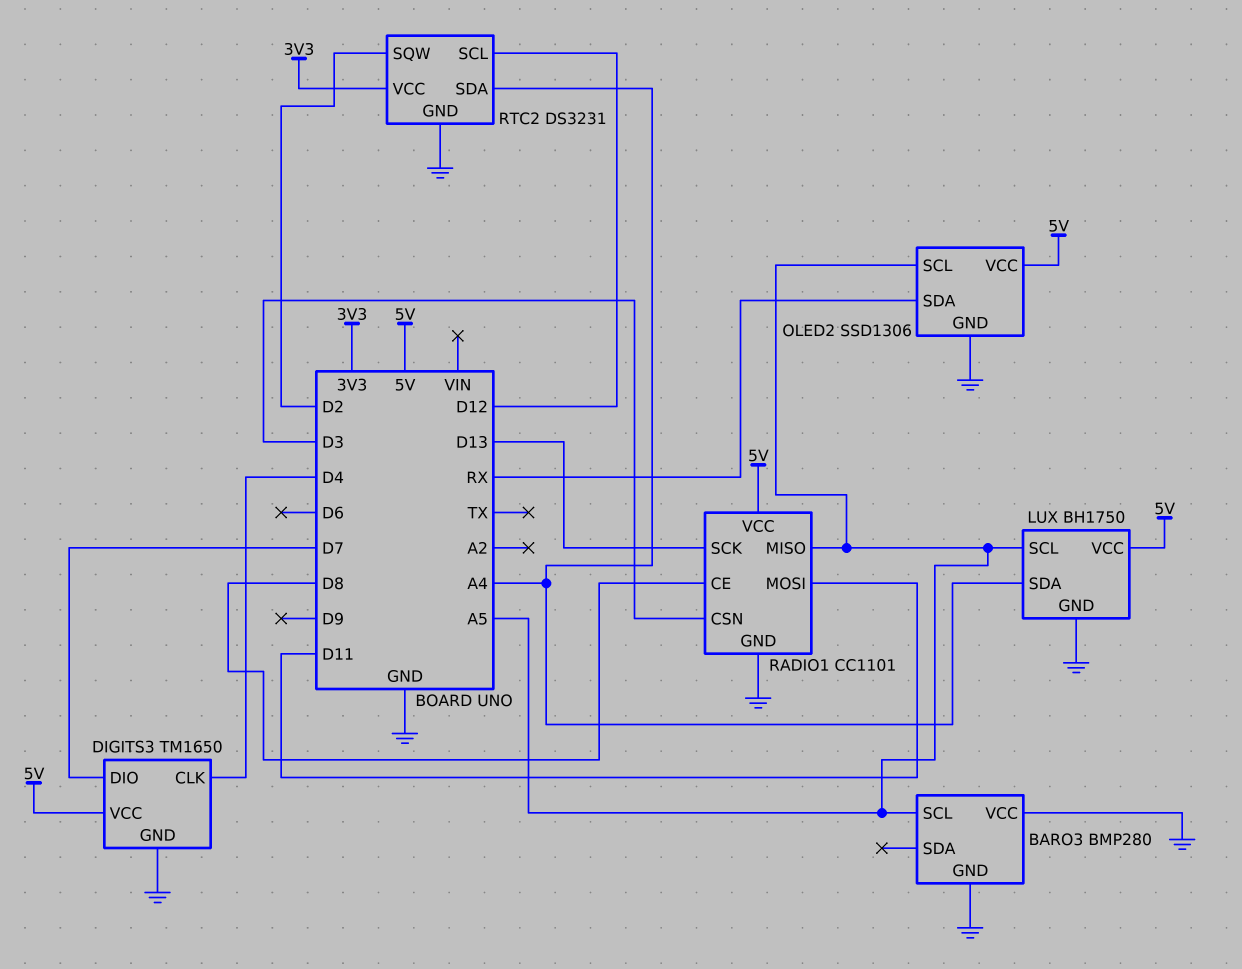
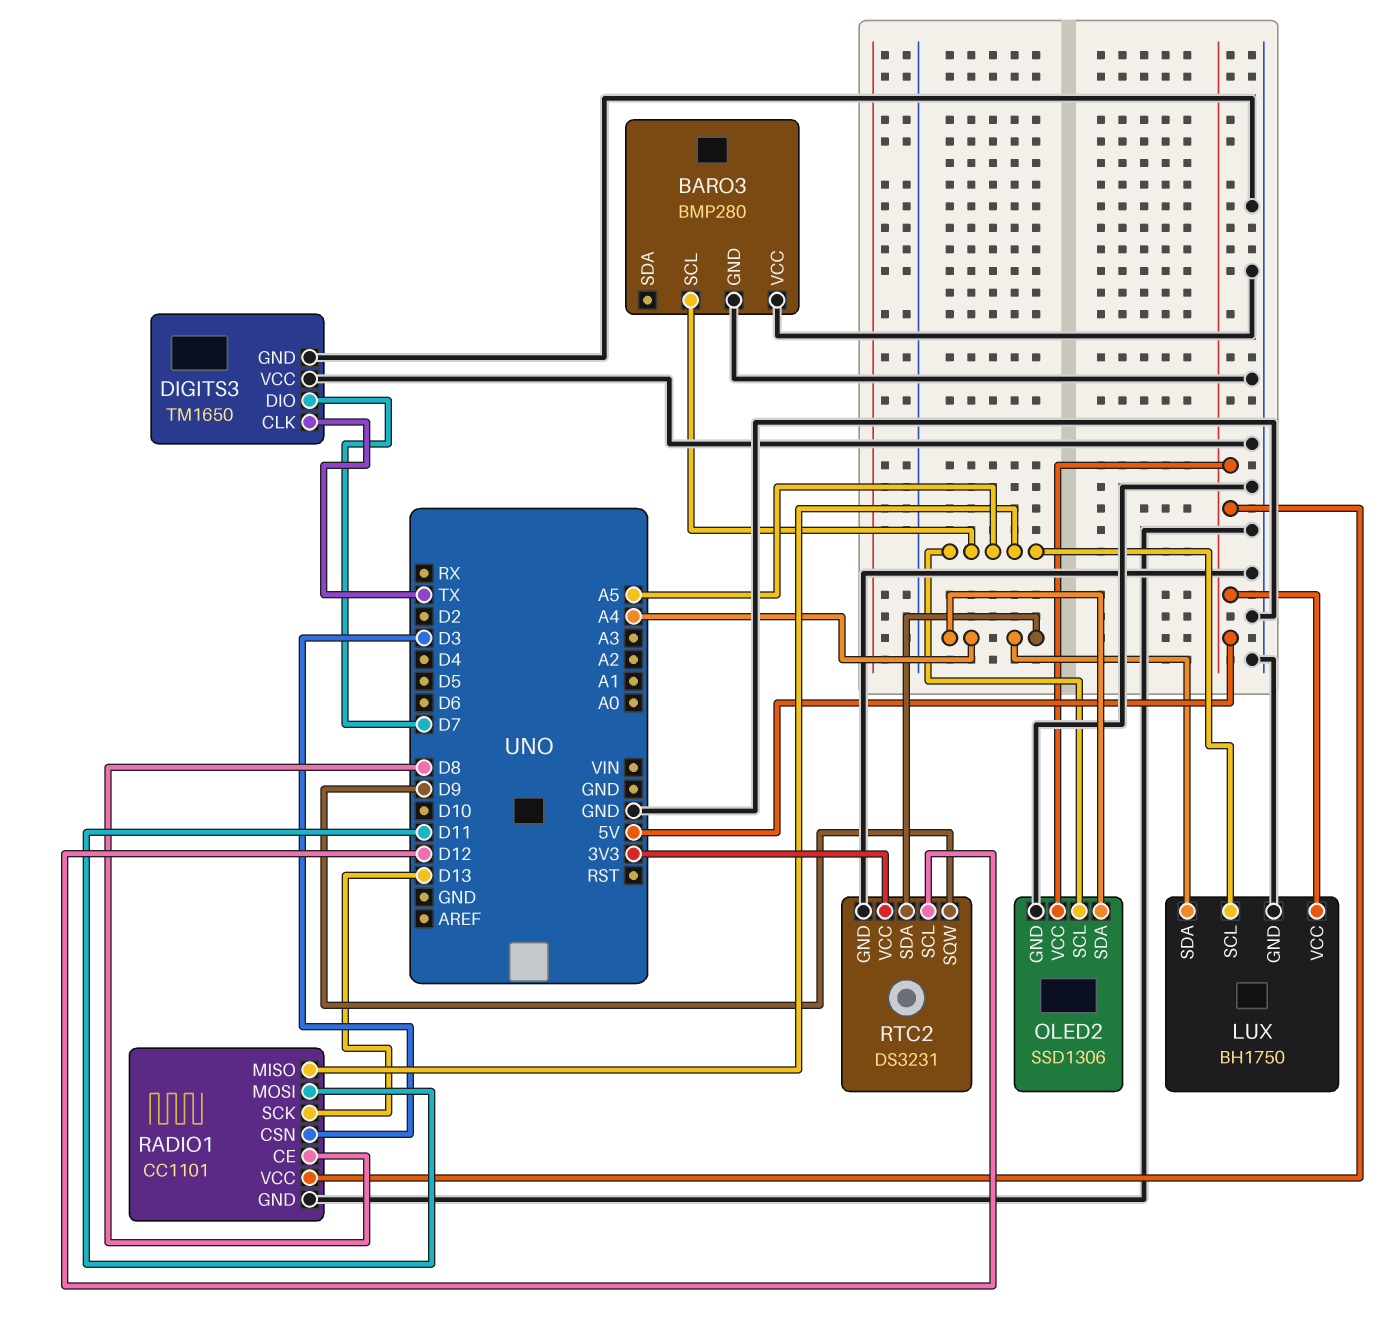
DIGITS3 pin CLK: D4 -> TX
DIGITS3 pin VCC: 5V -> GND
OLED2 pin SDA: RX -> A4
RTC2 pin SQW: D2 -> D9

